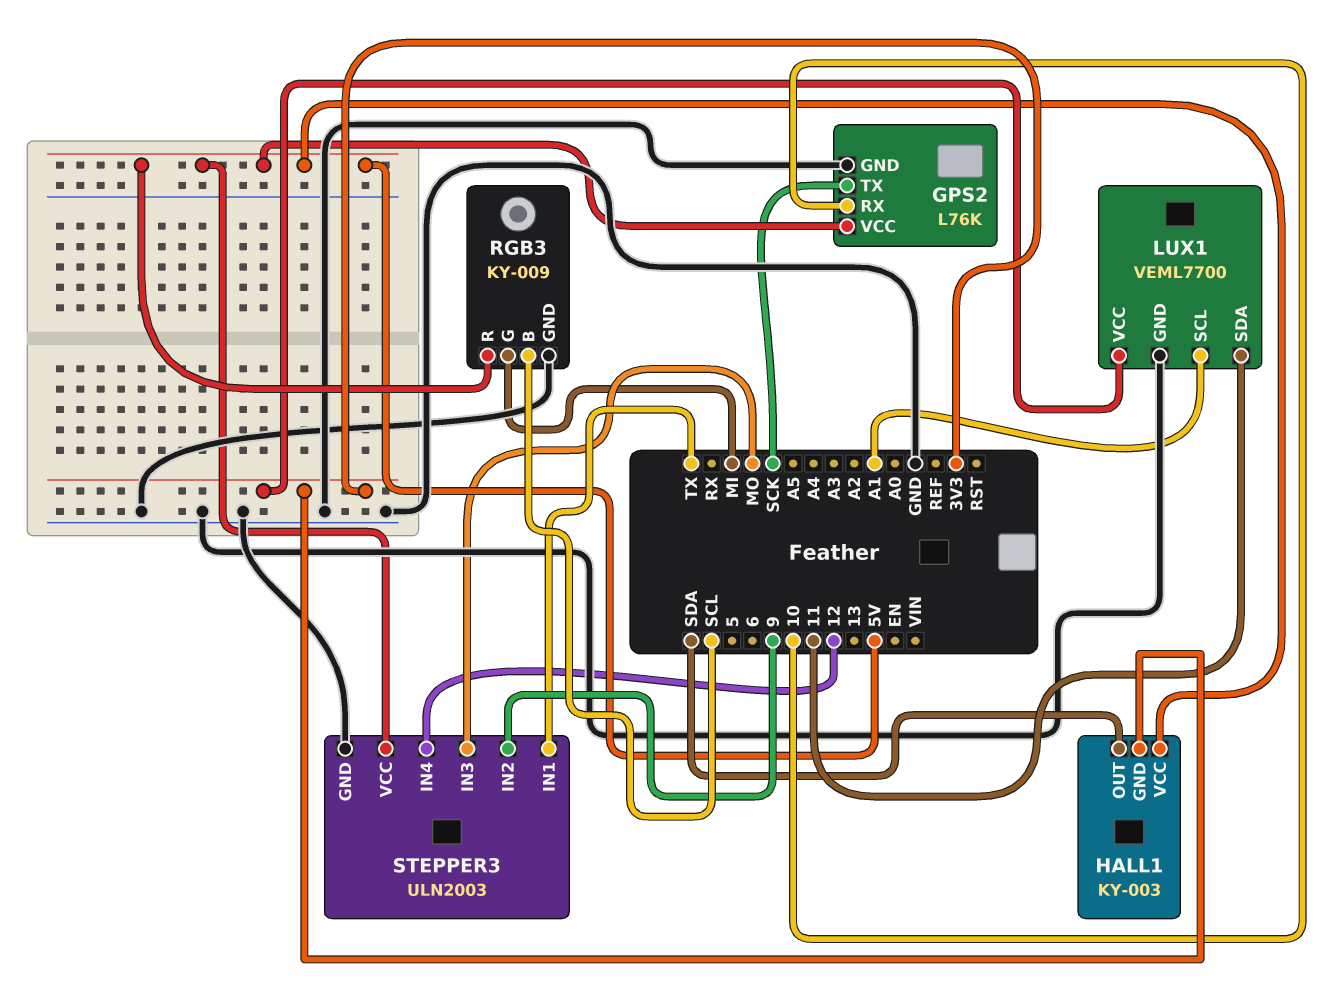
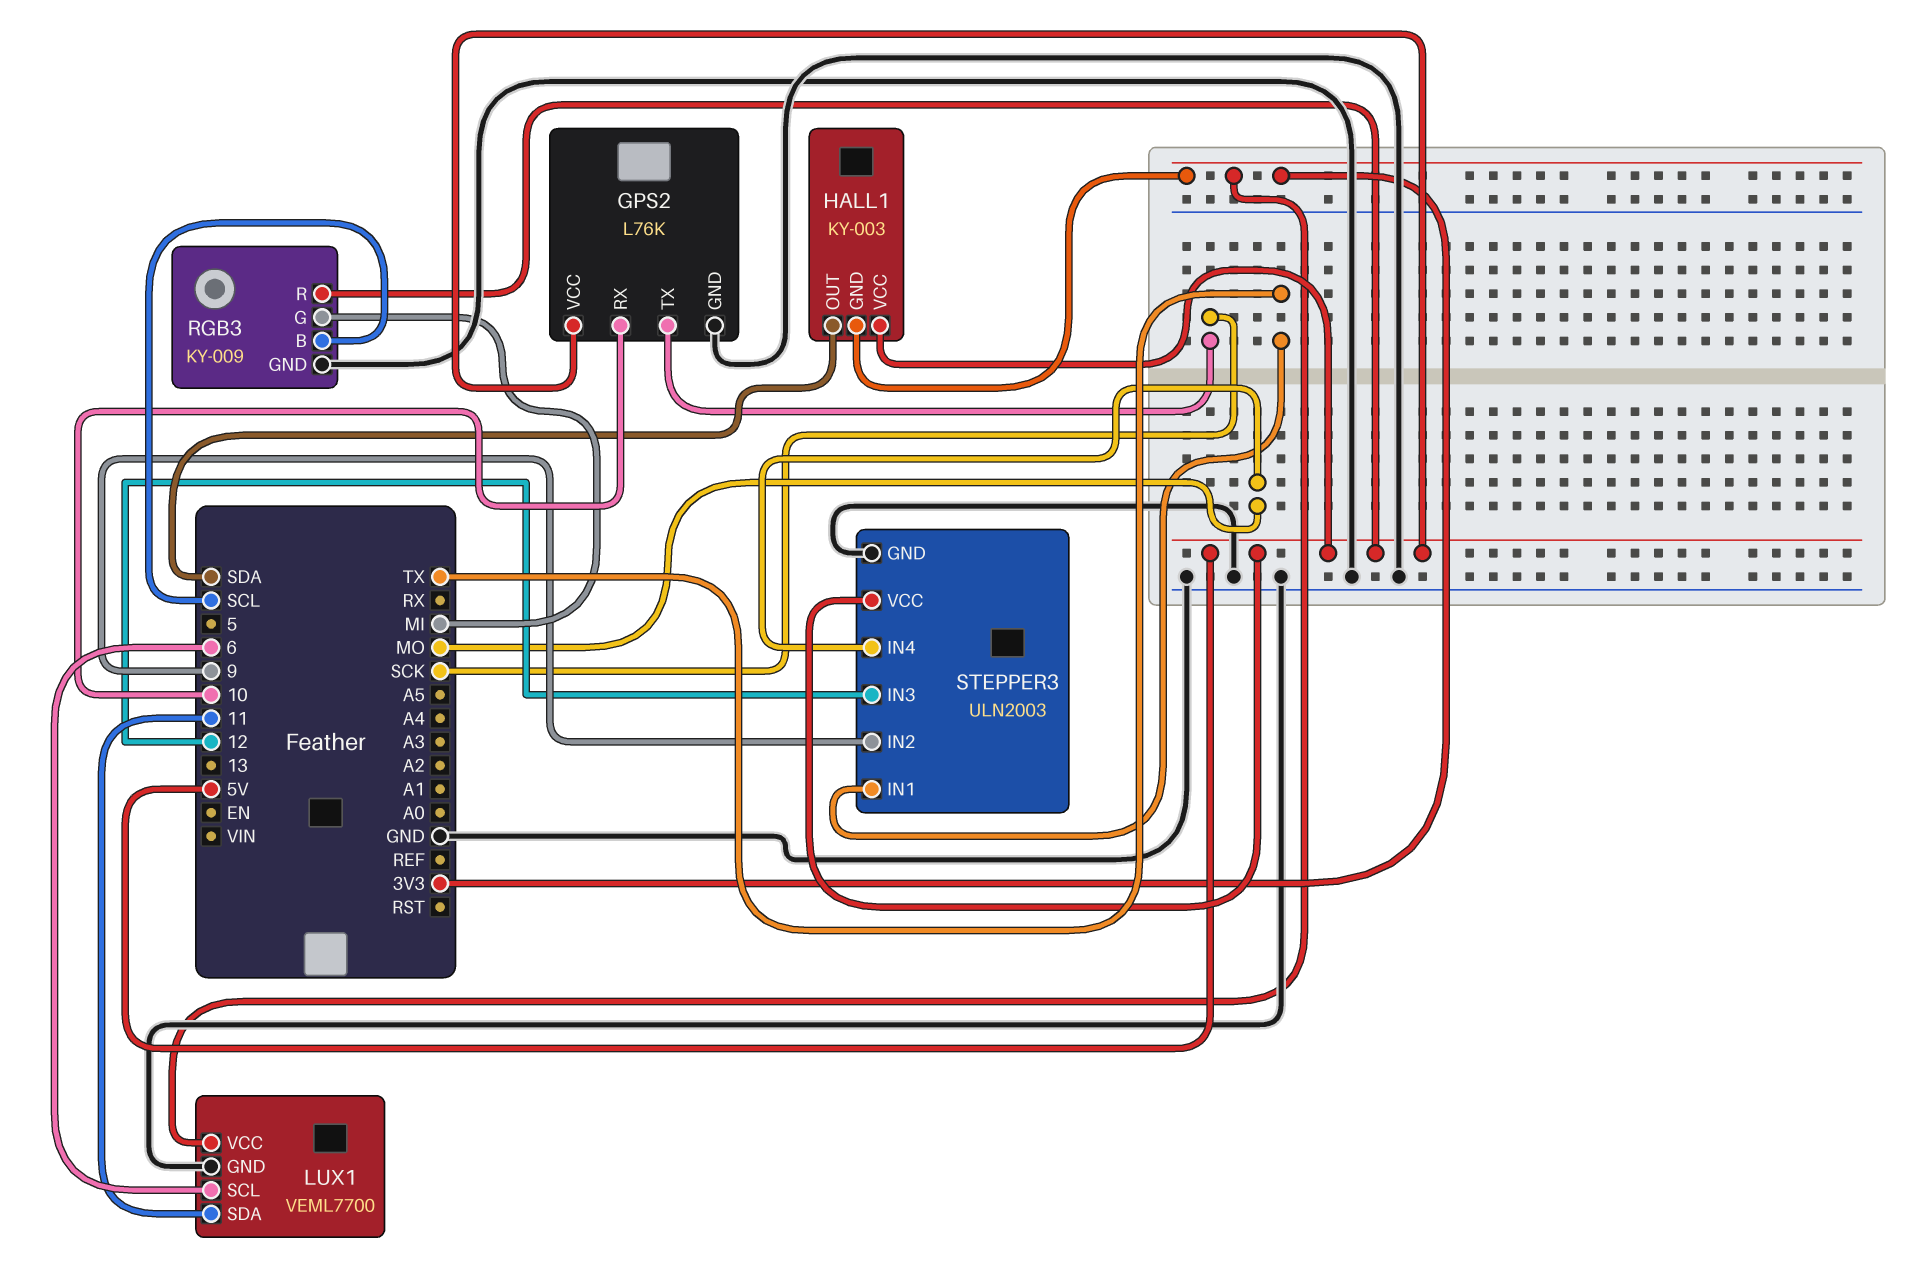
LUX1 pin SCL: A1 -> 6
STEPPER3 pin IN3: MO -> 12
STEPPER3 pin IN4: 12 -> MO

